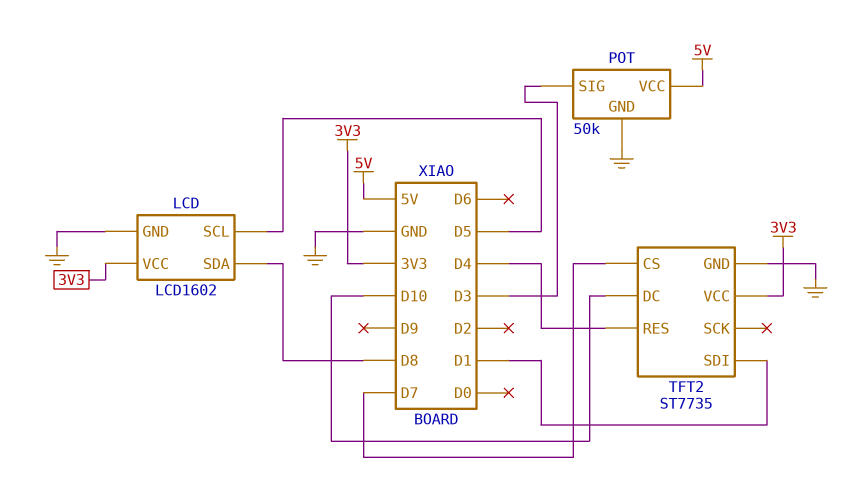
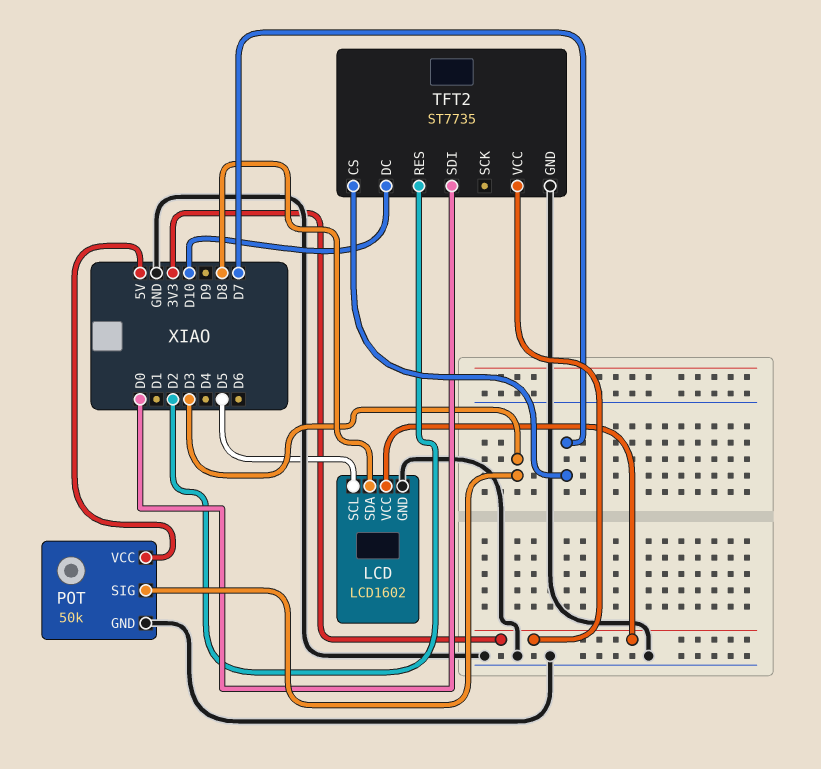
TFT2 pin RES: D4 -> D2
TFT2 pin SDI: D1 -> D0

